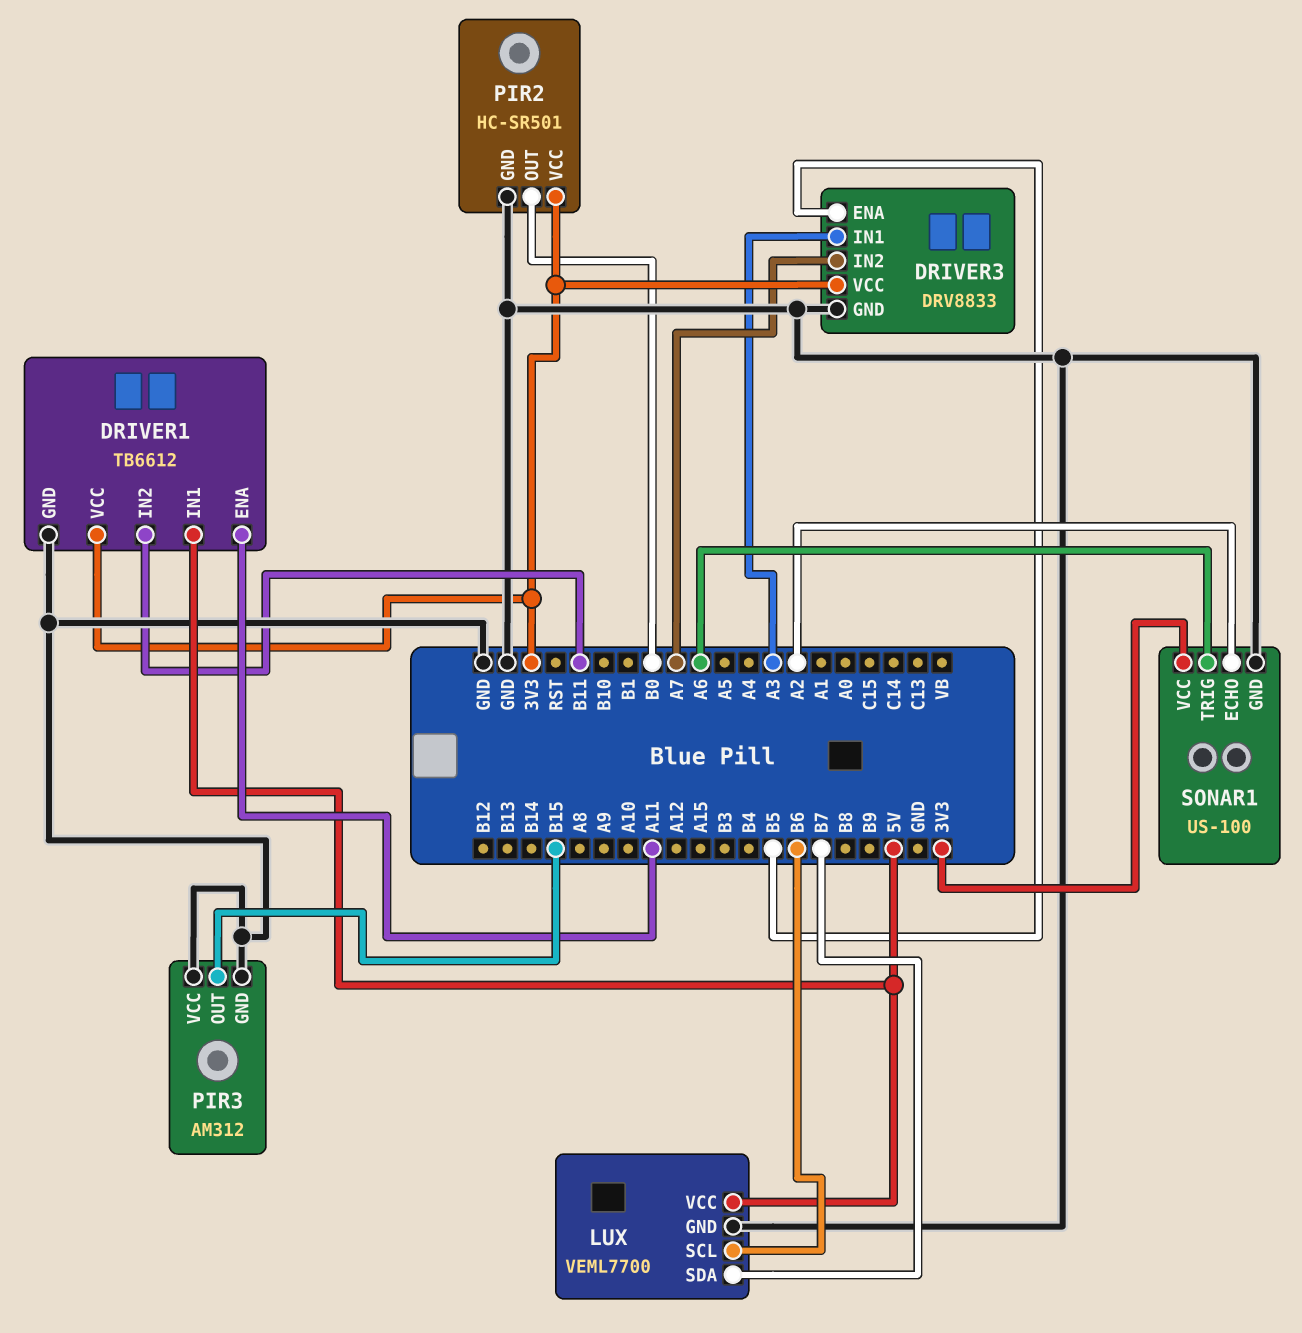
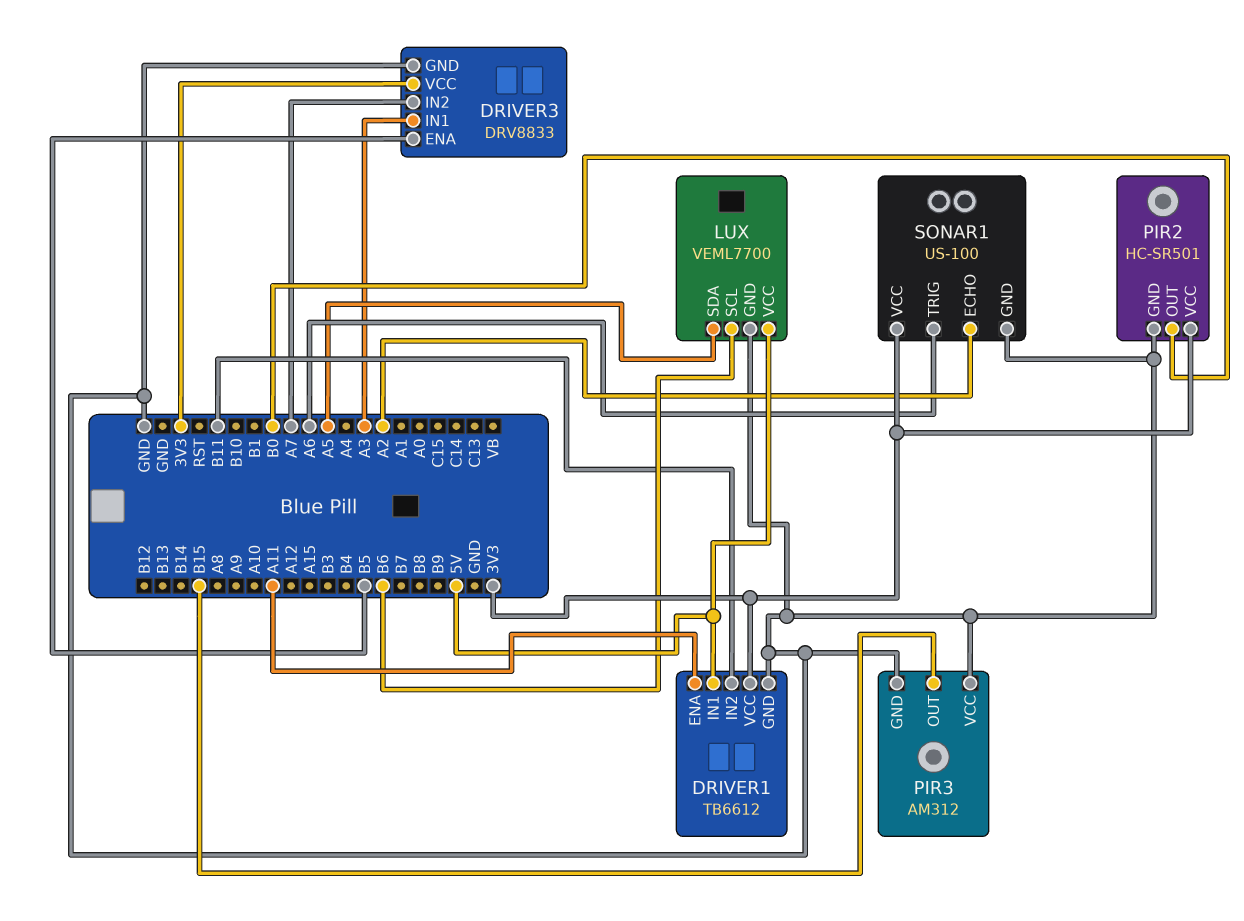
LUX pin SDA: B7 -> A5

